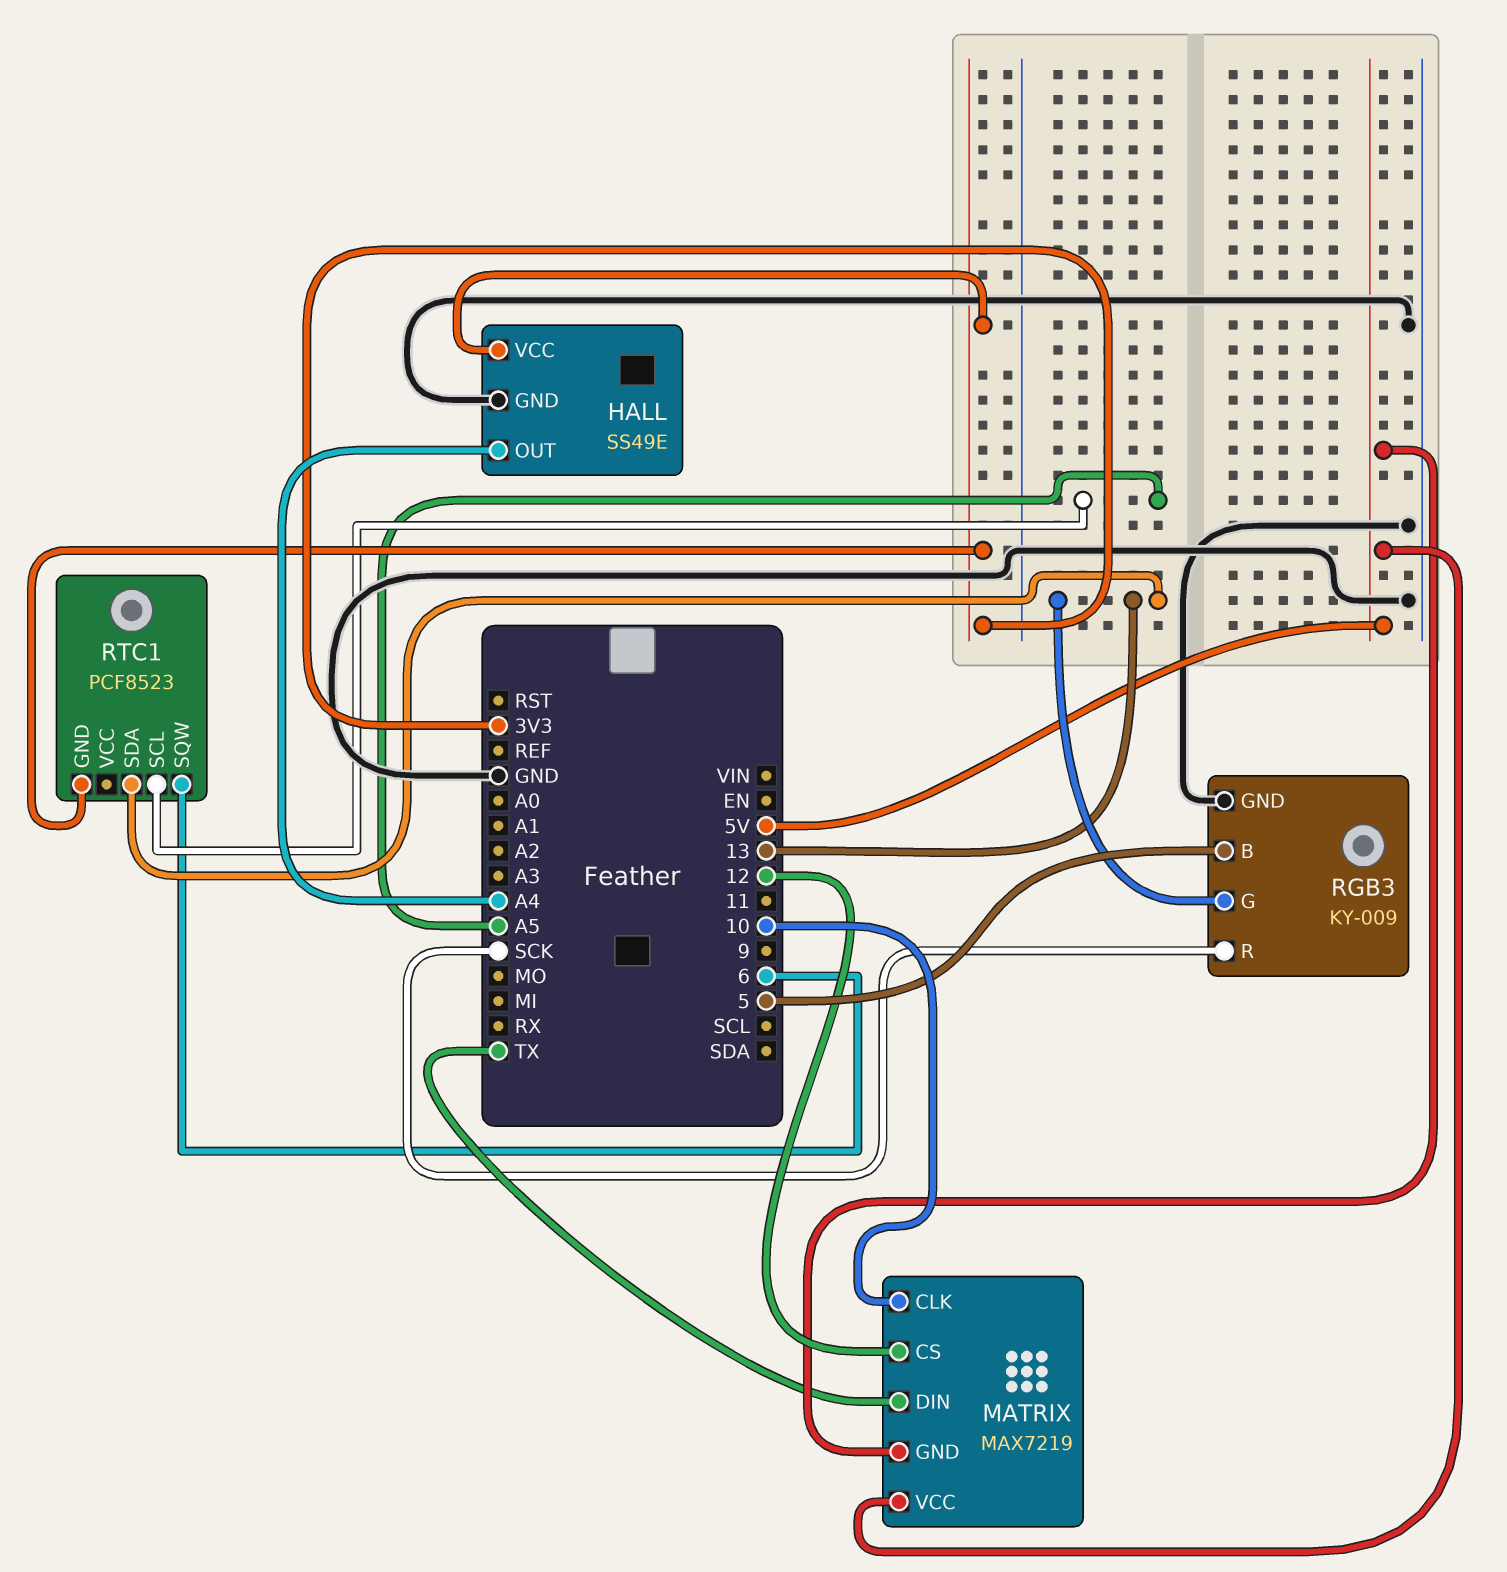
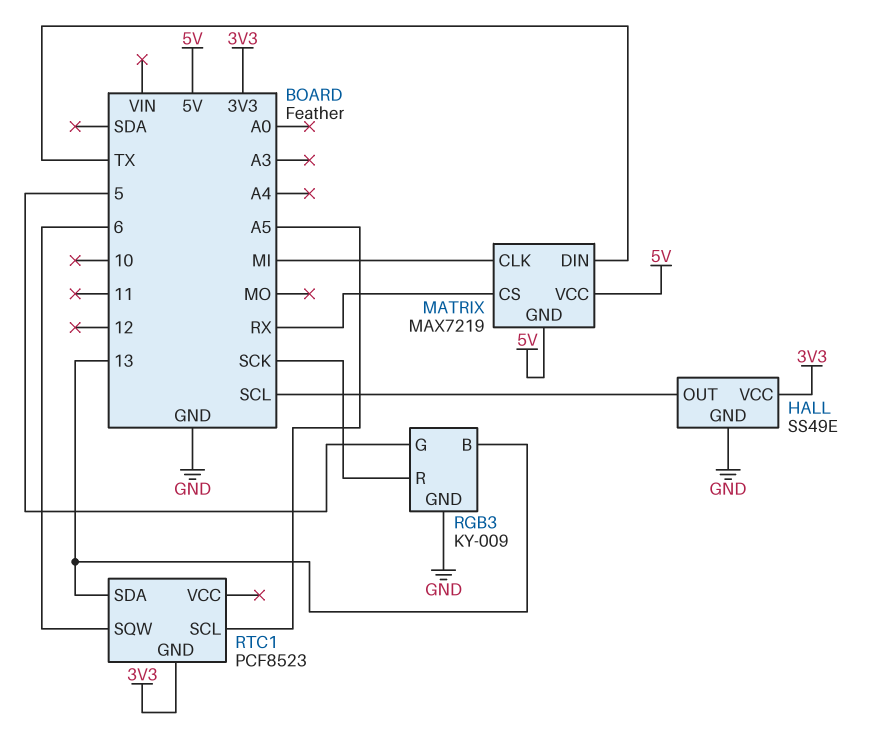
HALL pin OUT: A4 -> SCL
MATRIX pin CLK: 10 -> MI
MATRIX pin CS: 12 -> RX
RGB3 pin B: 5 -> 13
RGB3 pin G: 13 -> 5

